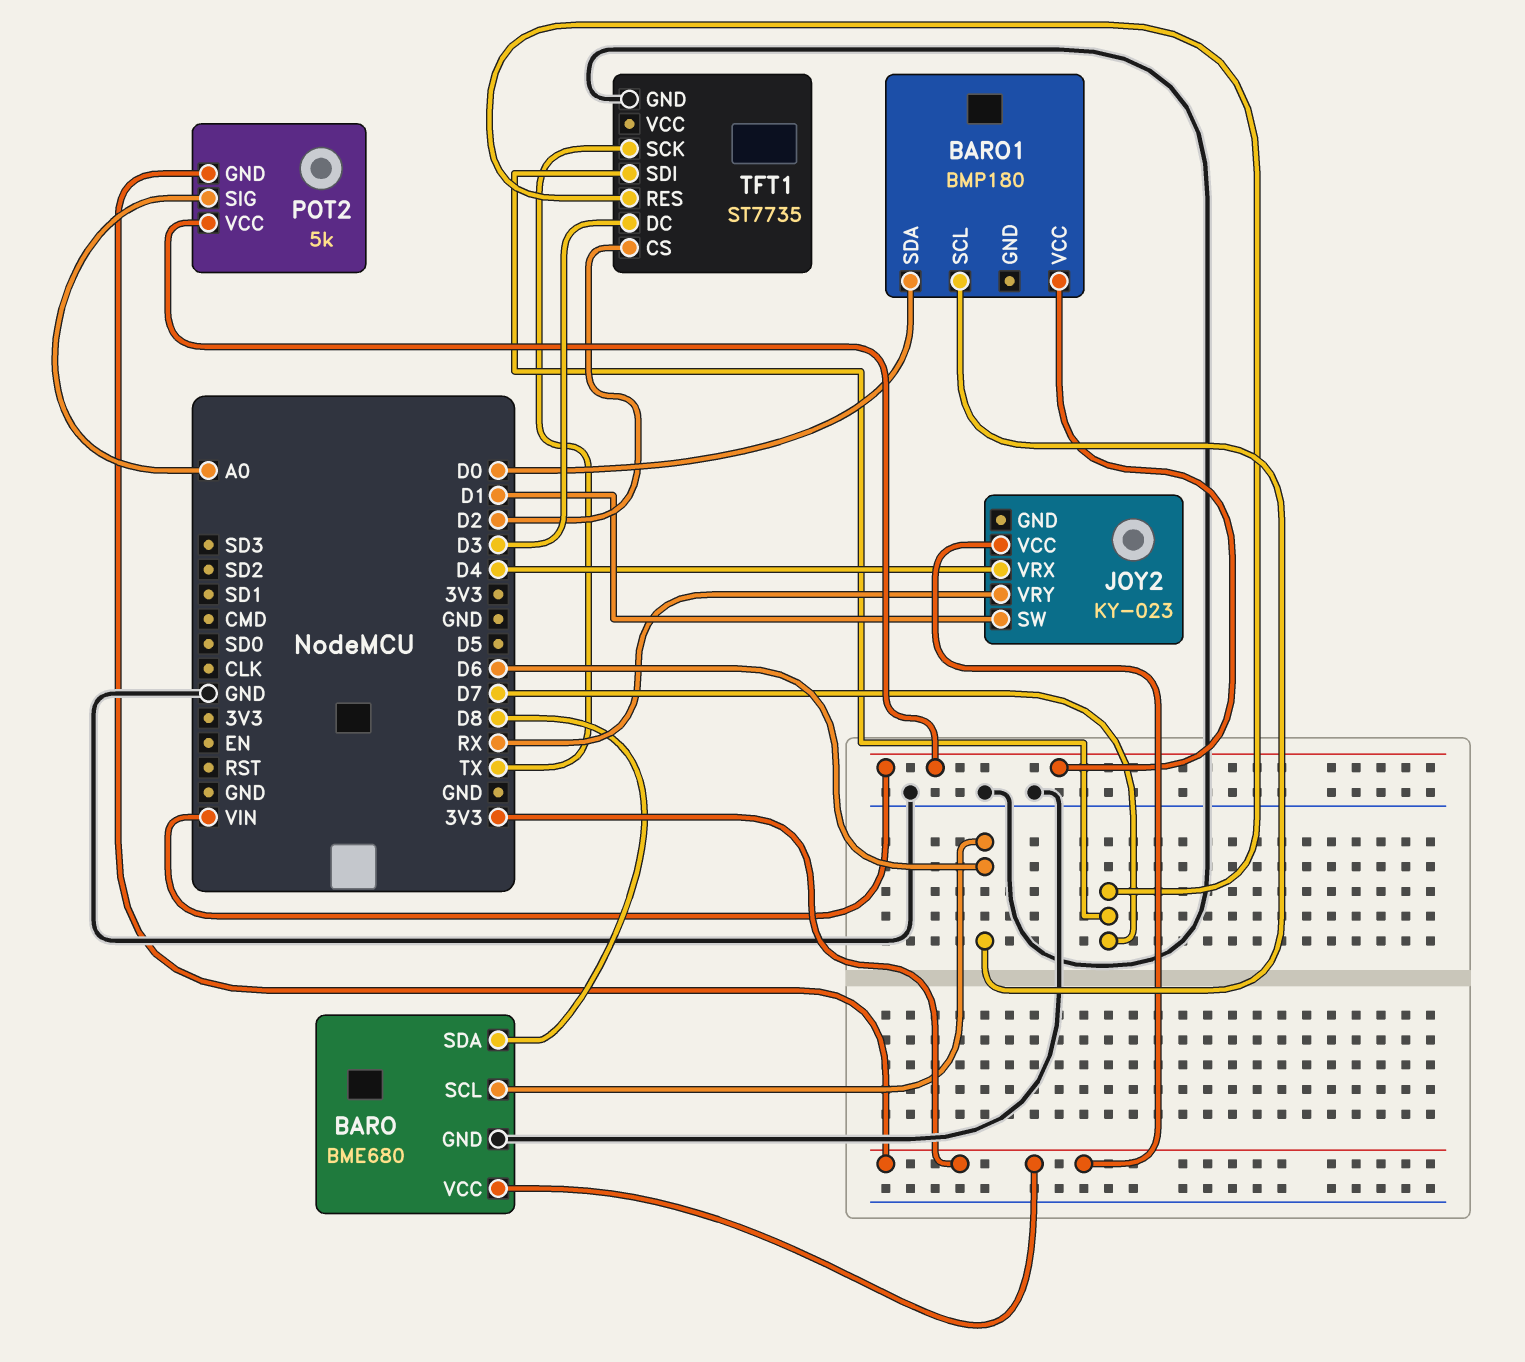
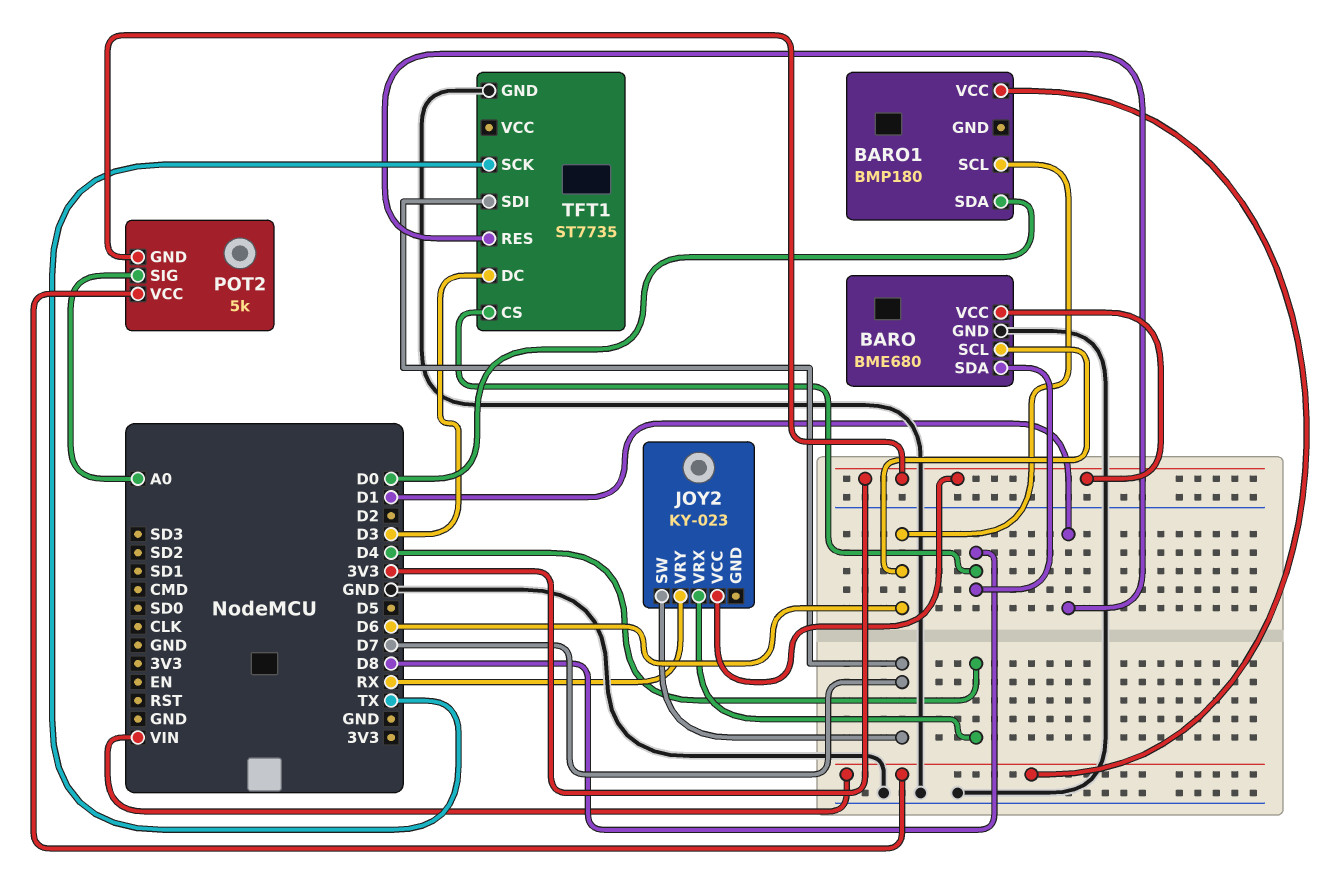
JOY2 pin SW: D1 -> D7
TFT1 pin CS: D2 -> D8
TFT1 pin RES: D7 -> D1

